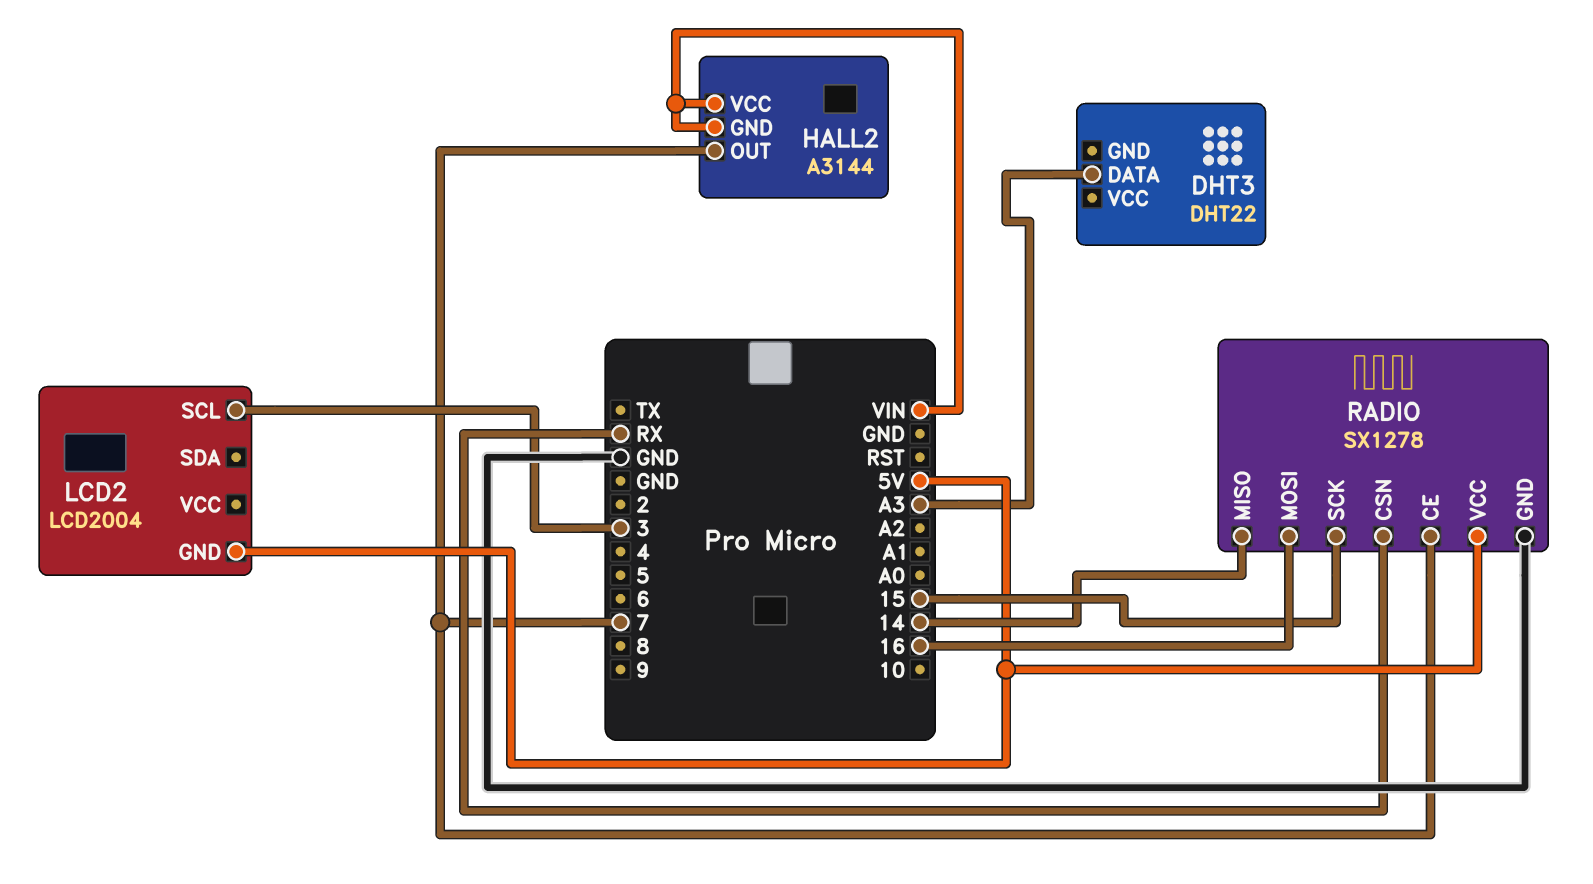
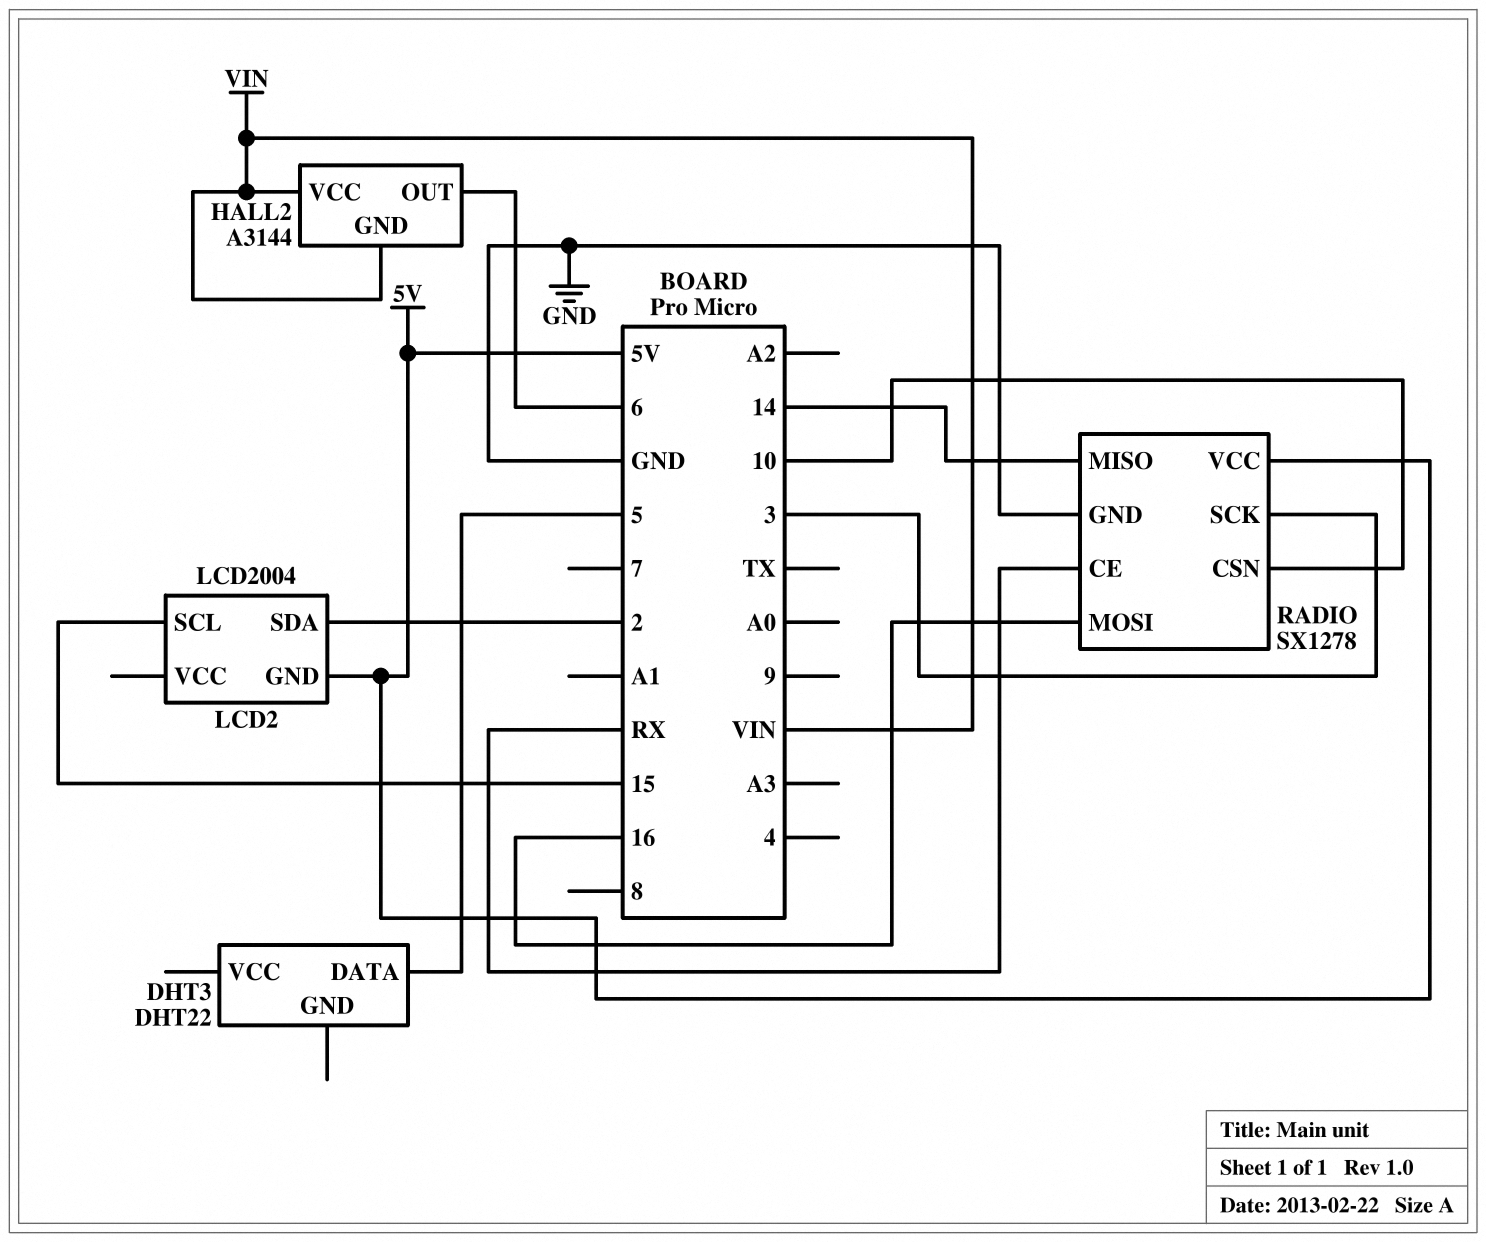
DHT3 pin DATA: A3 -> 5
HALL2 pin OUT: 7 -> 6
LCD2 pin SCL: 3 -> 15
LCD2 pin SDA: none -> 2
RADIO pin CE: 7 -> RX
RADIO pin CSN: RX -> 10
RADIO pin SCK: 15 -> 3

